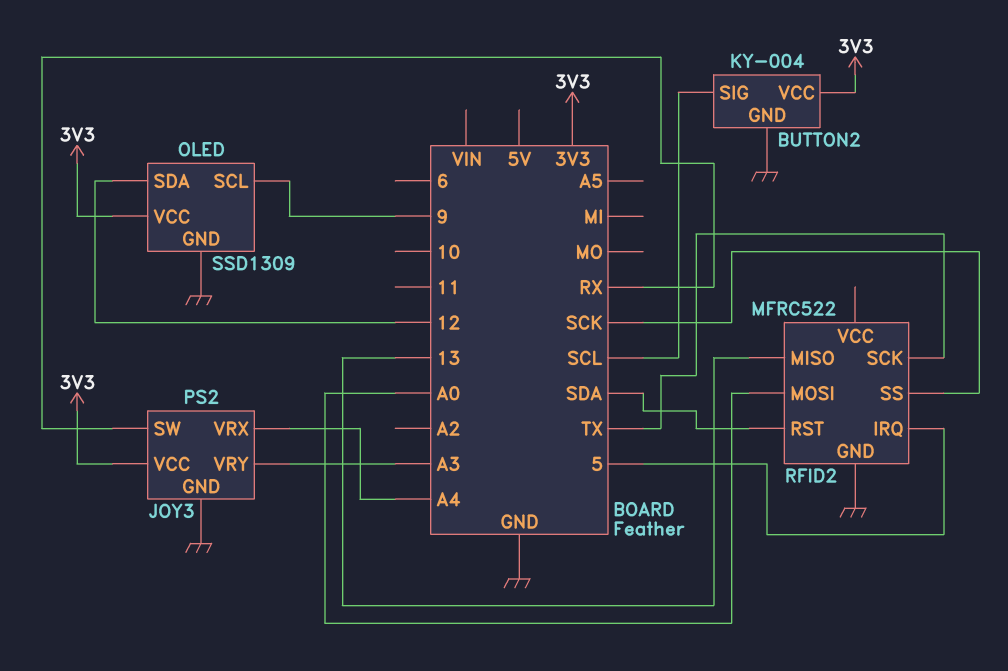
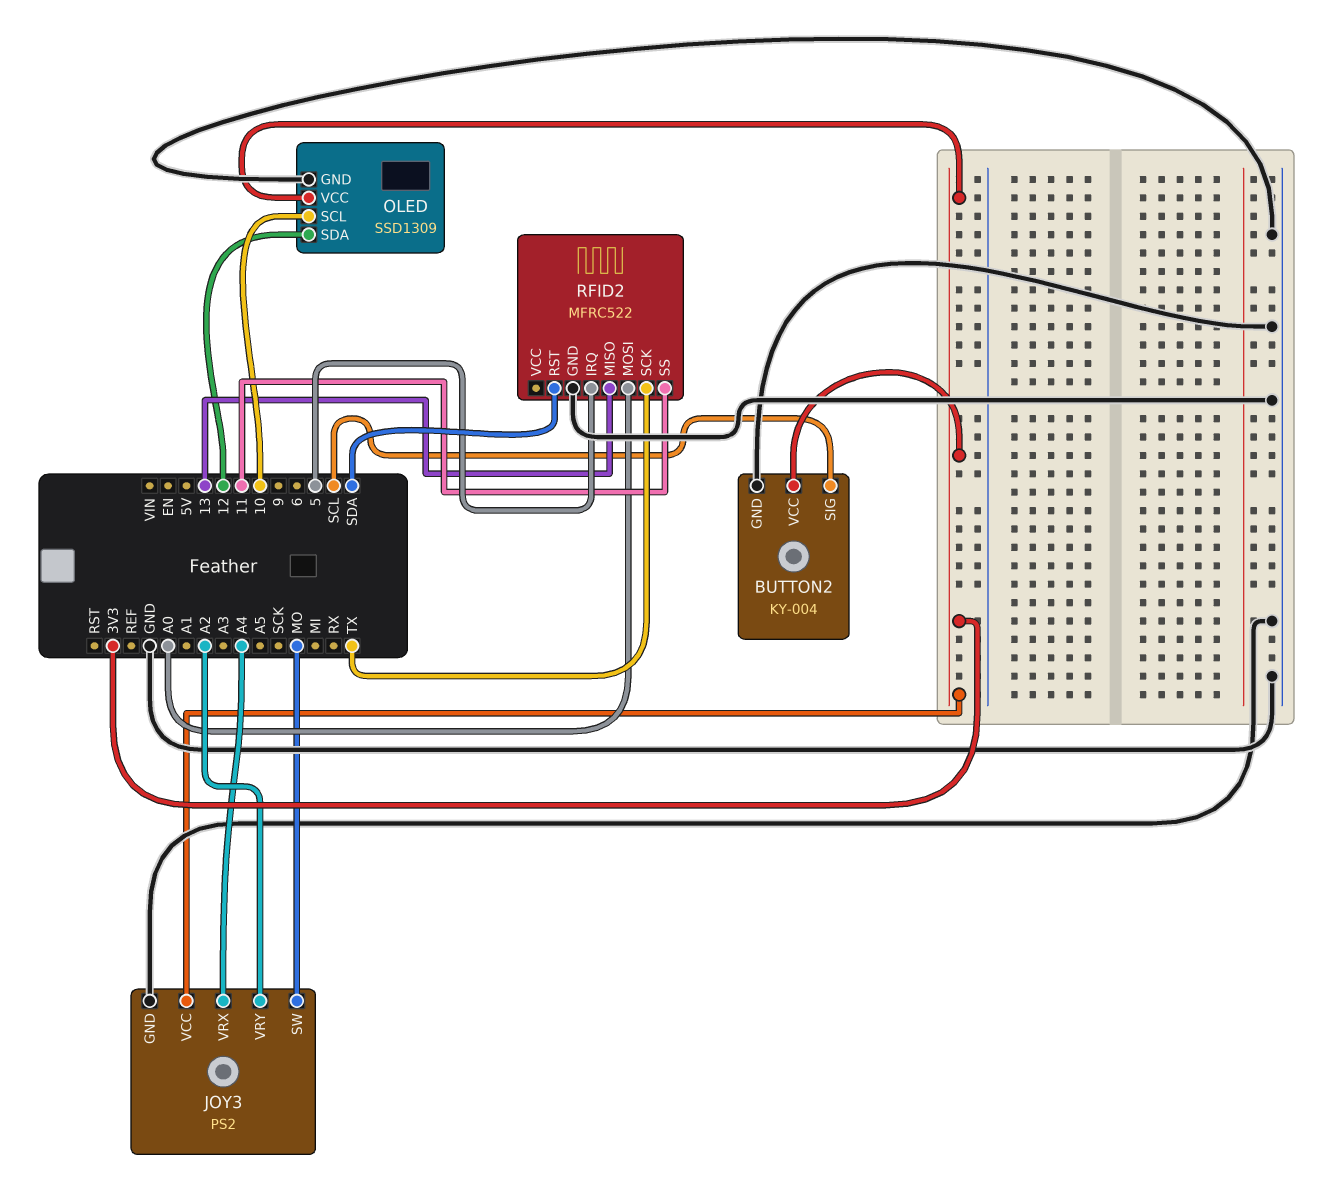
JOY3 pin SW: RX -> MO
JOY3 pin VRY: A3 -> A2
OLED pin SCL: 9 -> 10
RFID2 pin SS: SCK -> 11

